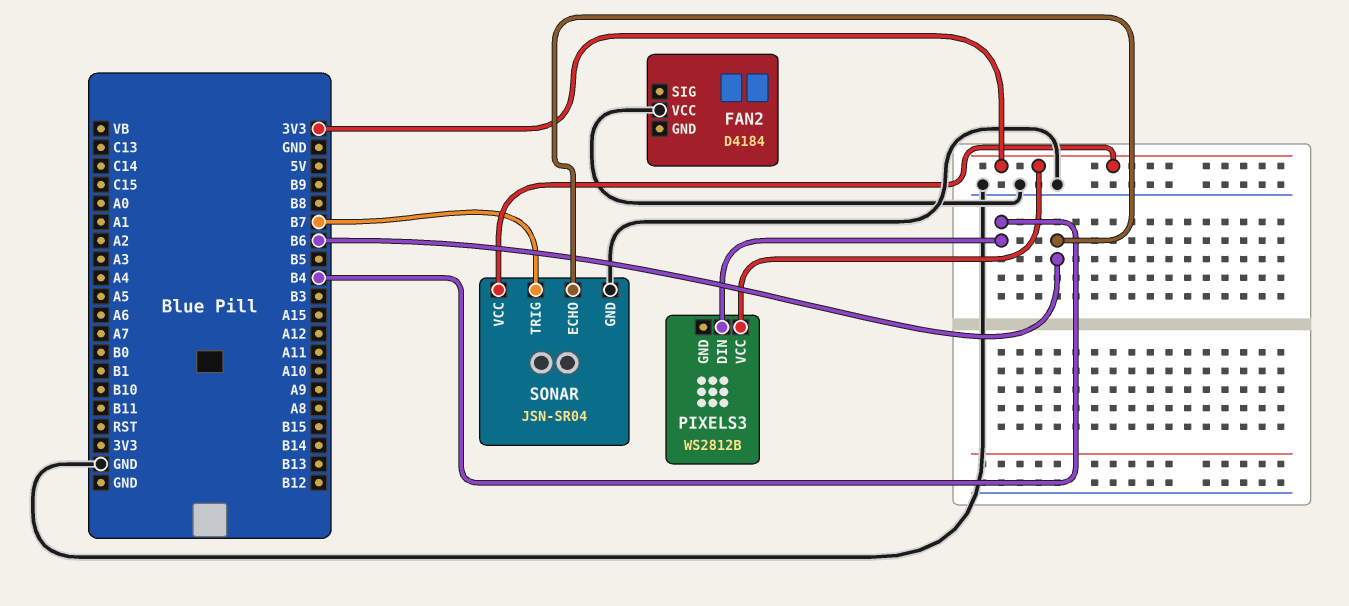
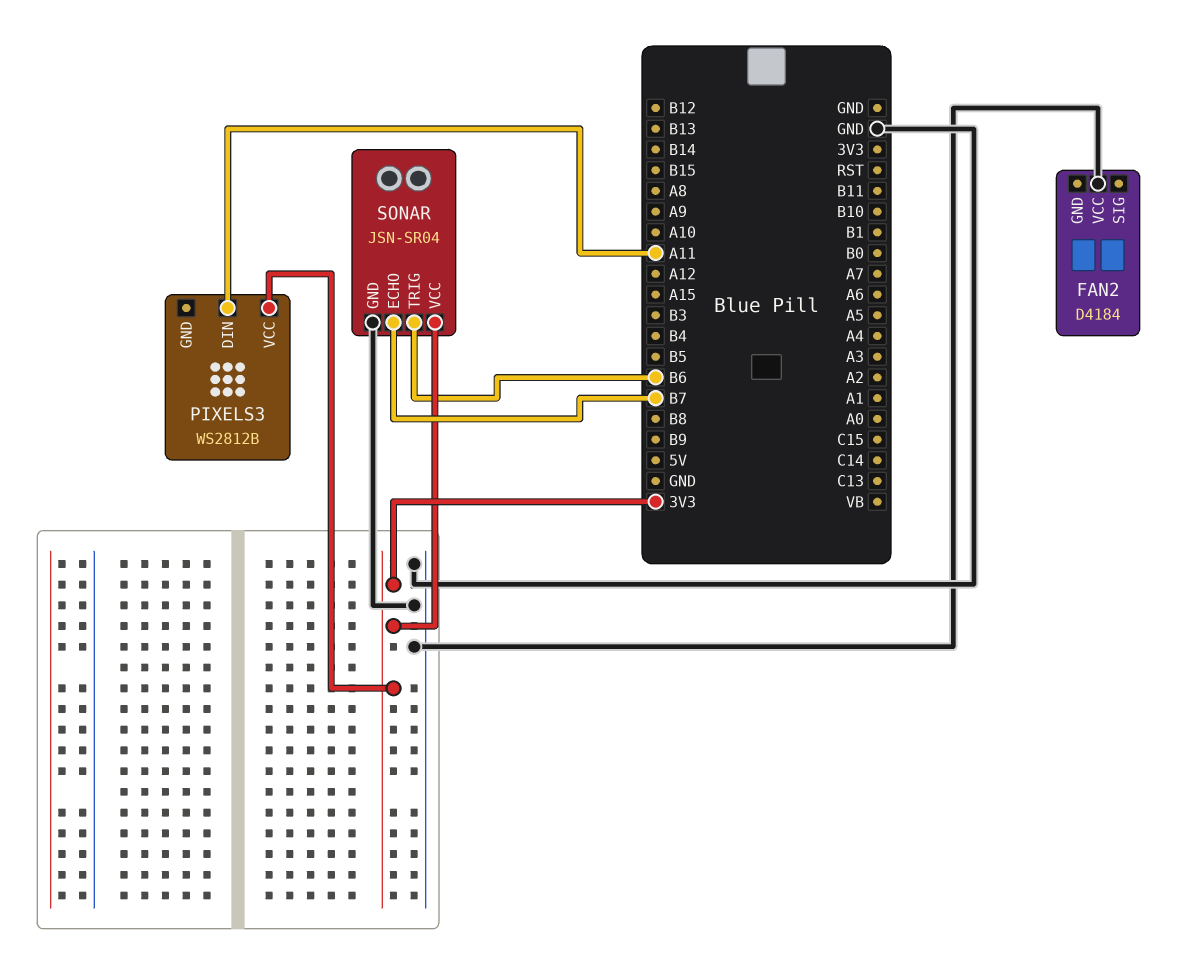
PIXELS3 pin DIN: B4 -> A11
SONAR pin ECHO: B6 -> B7
SONAR pin TRIG: B7 -> B6

